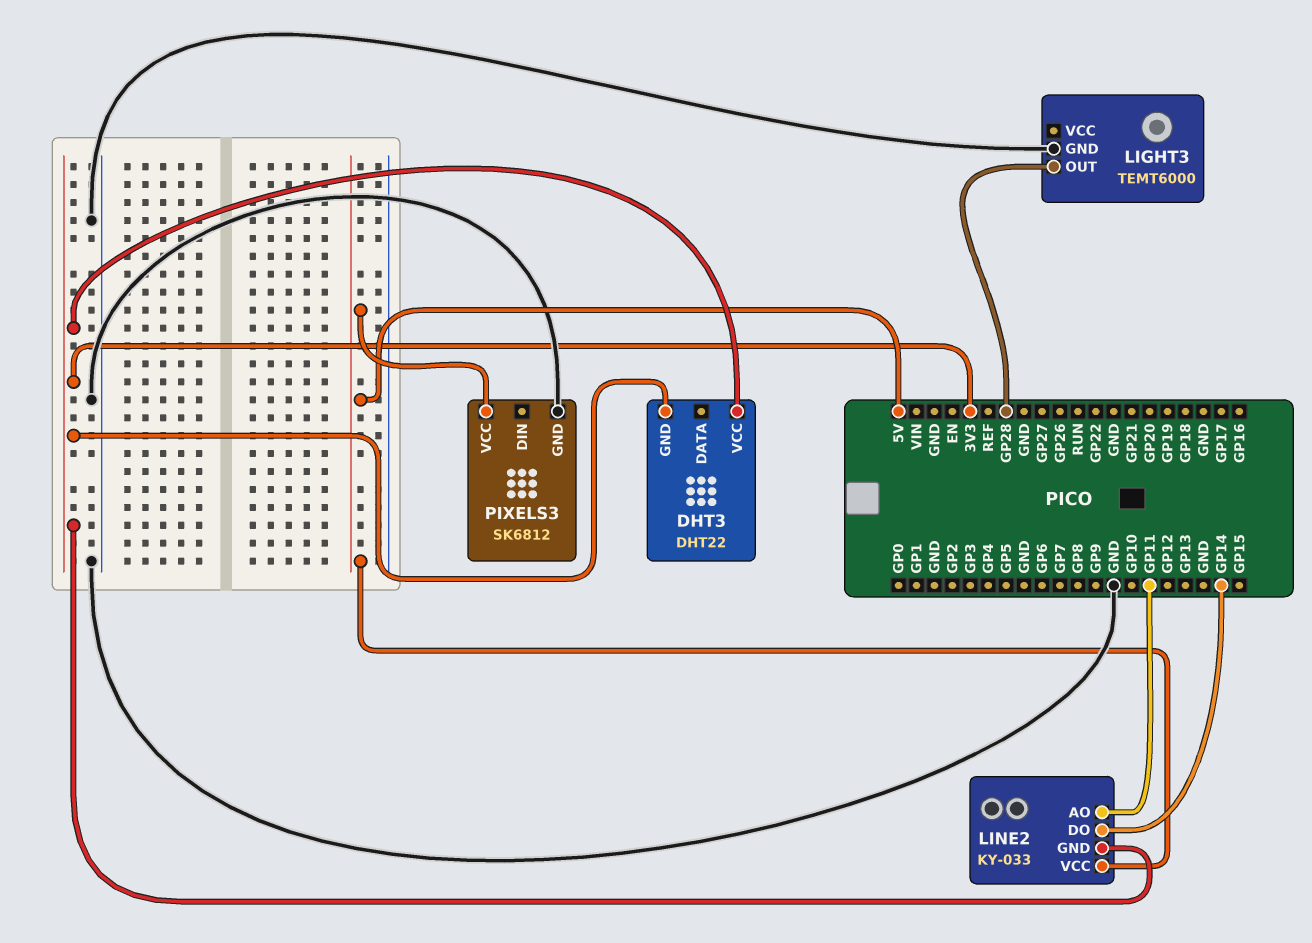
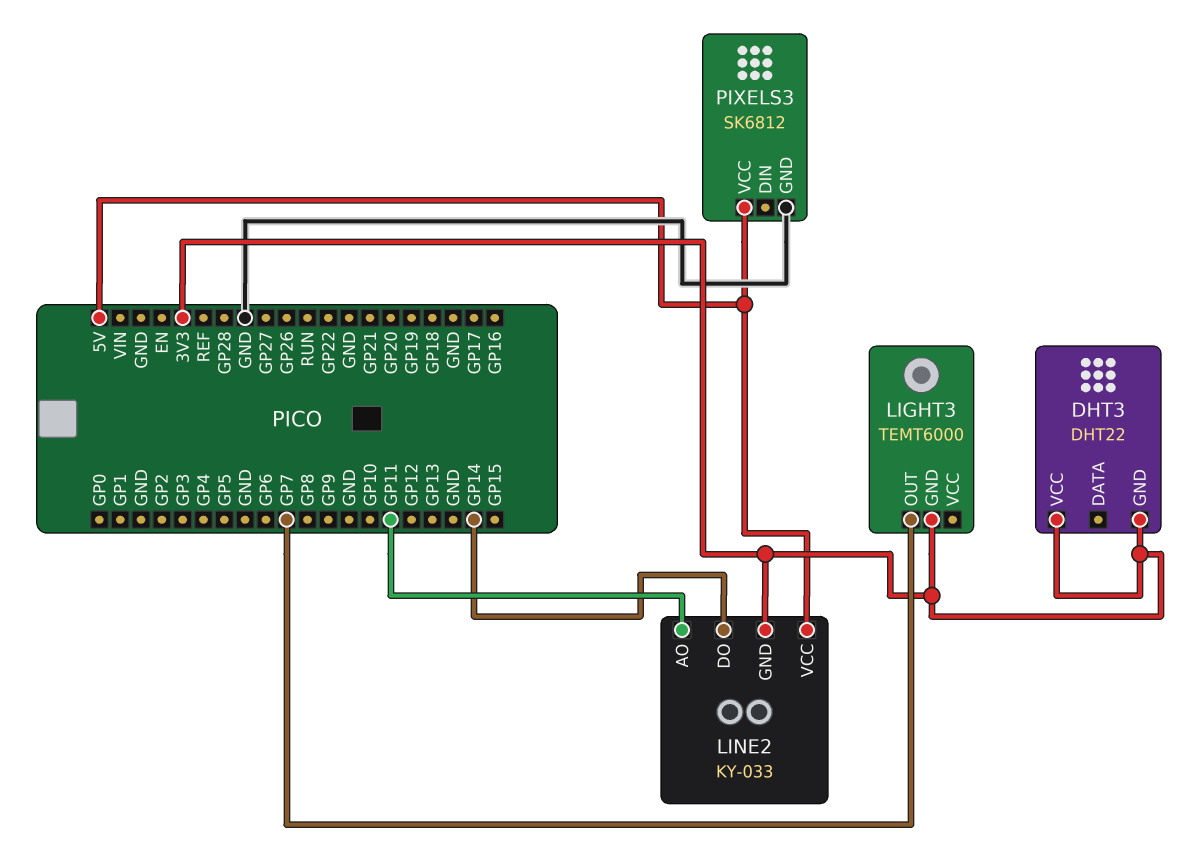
LIGHT3 pin GND: GND -> 3V3
LIGHT3 pin OUT: GP28 -> GP7

